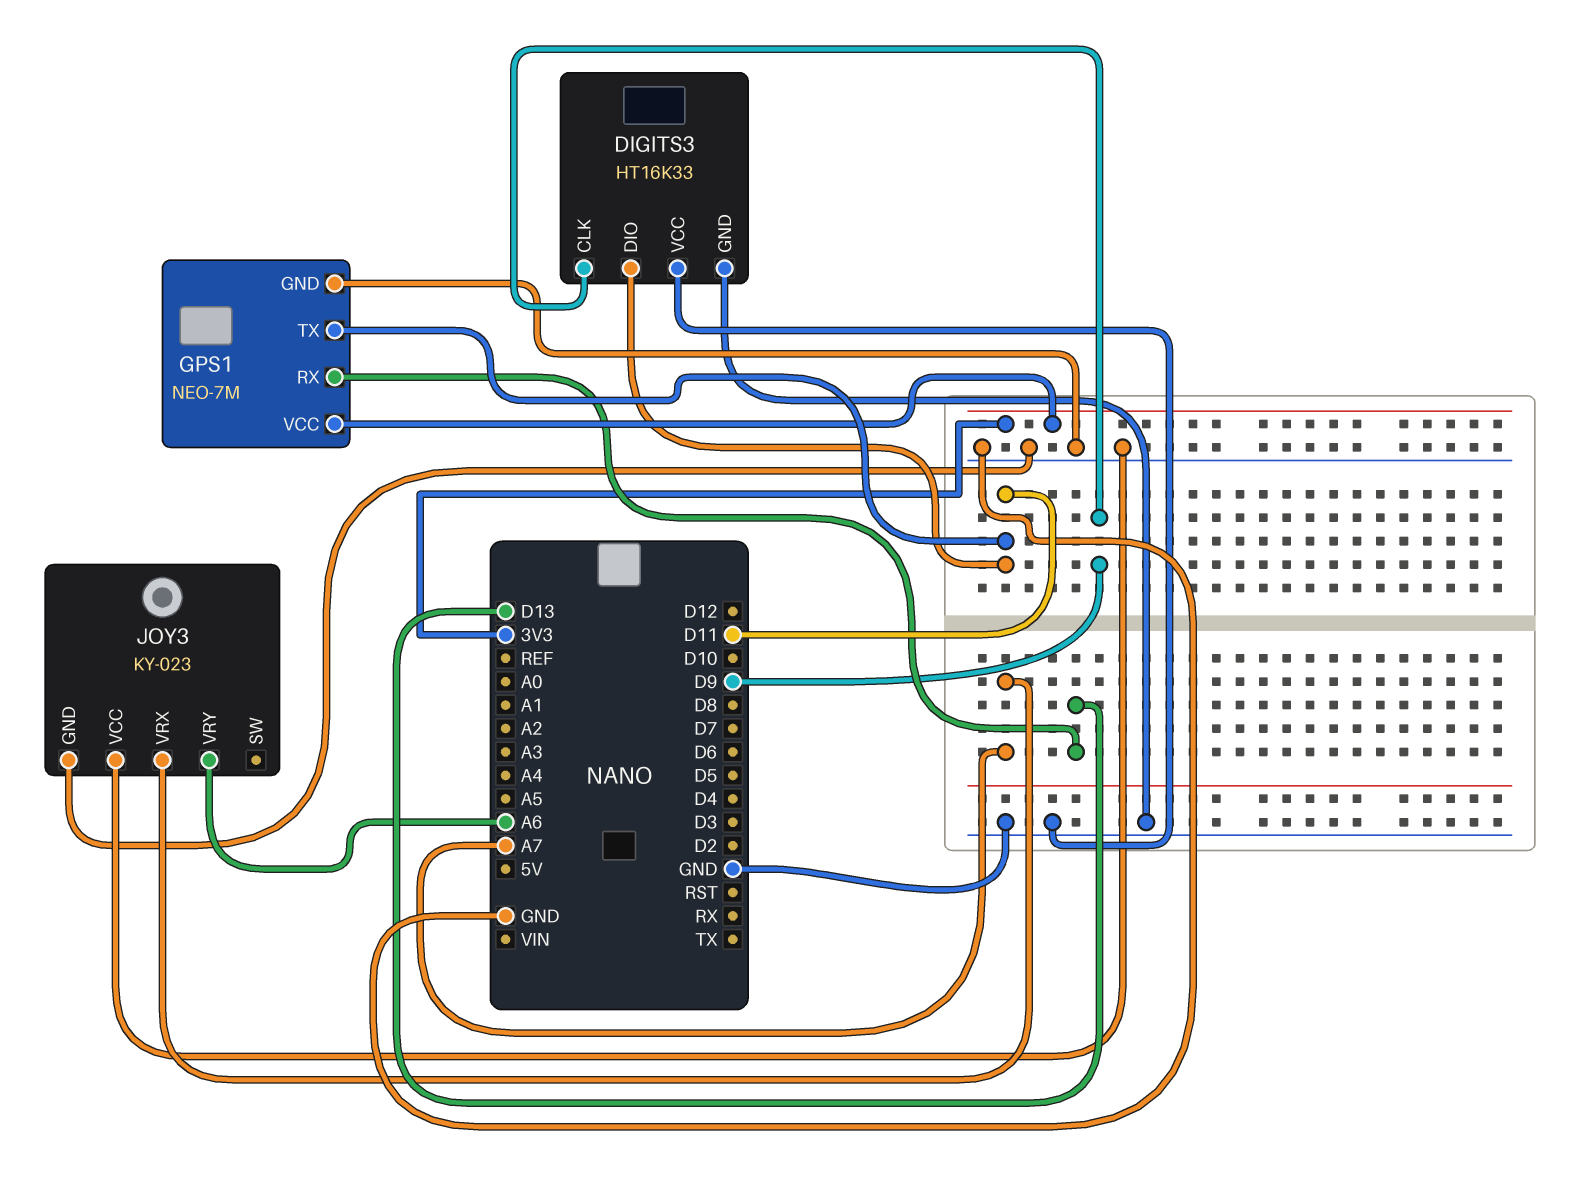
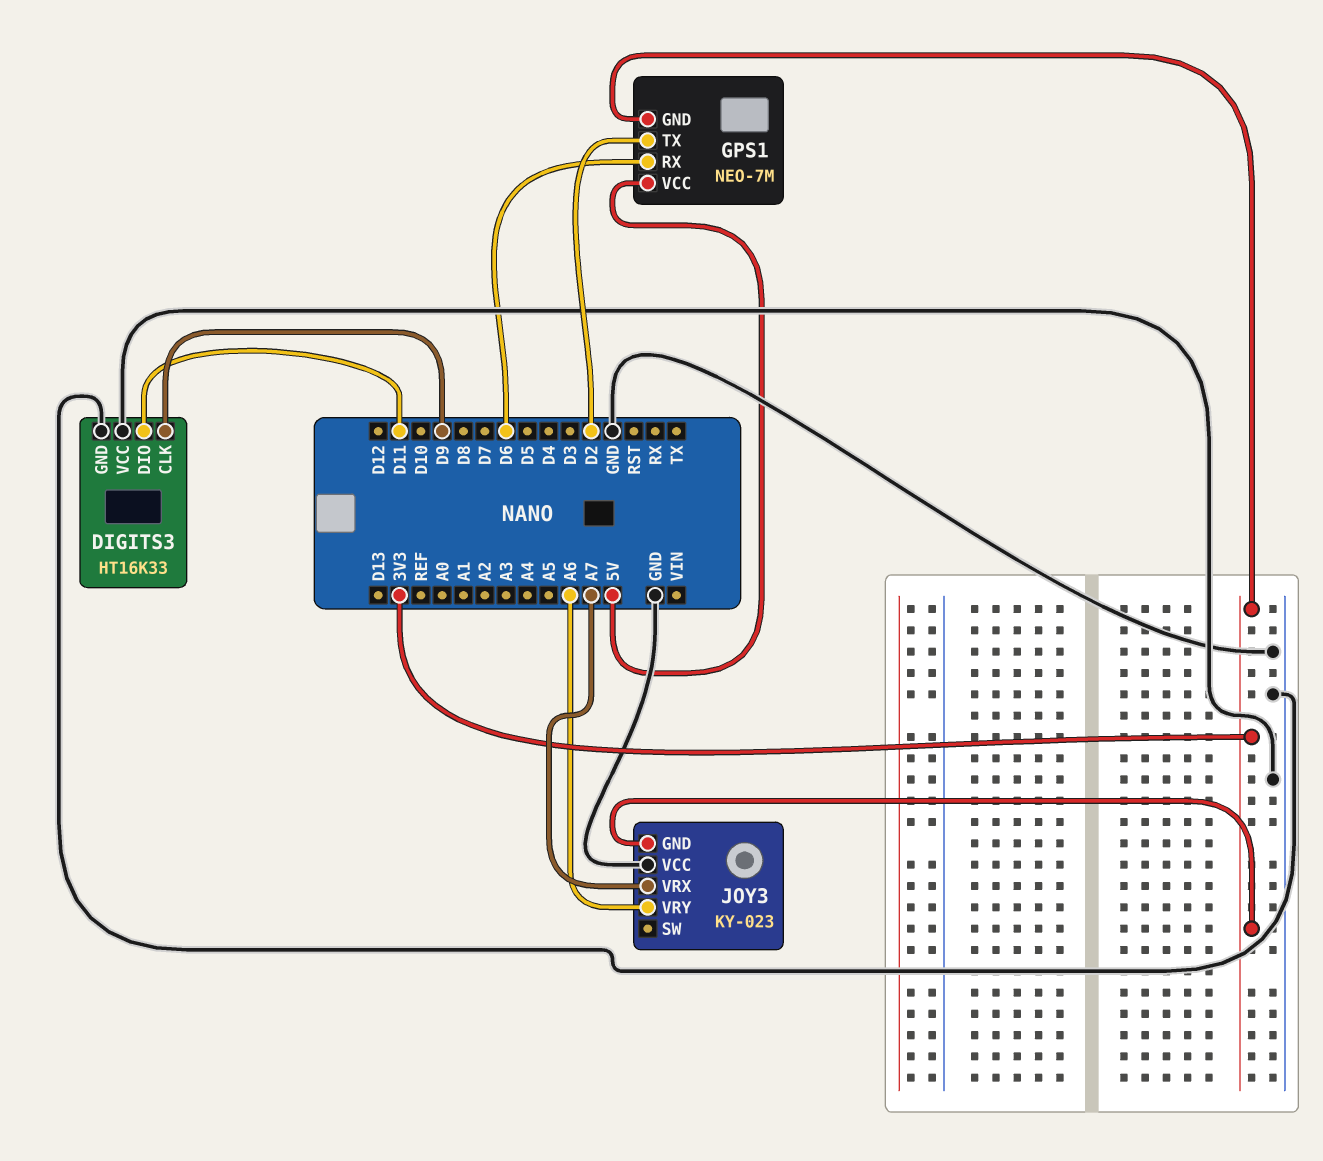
GPS1 pin GND: GND -> 3V3
GPS1 pin RX: D13 -> D6
GPS1 pin TX: D11 -> D2
GPS1 pin VCC: 3V3 -> 5V
JOY3 pin GND: GND -> 3V3

